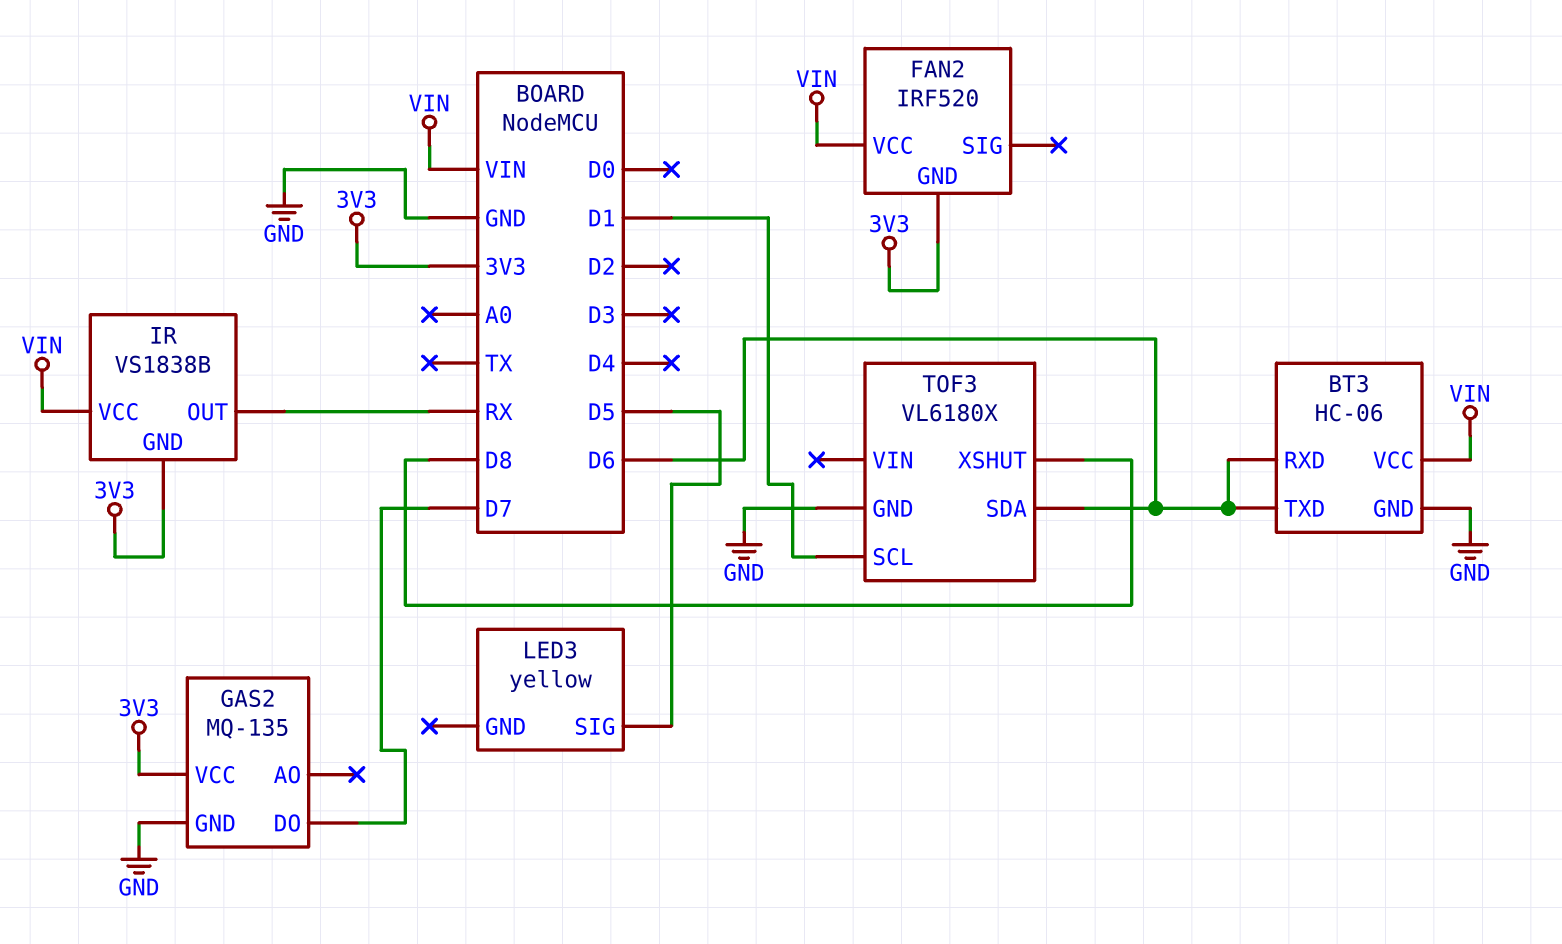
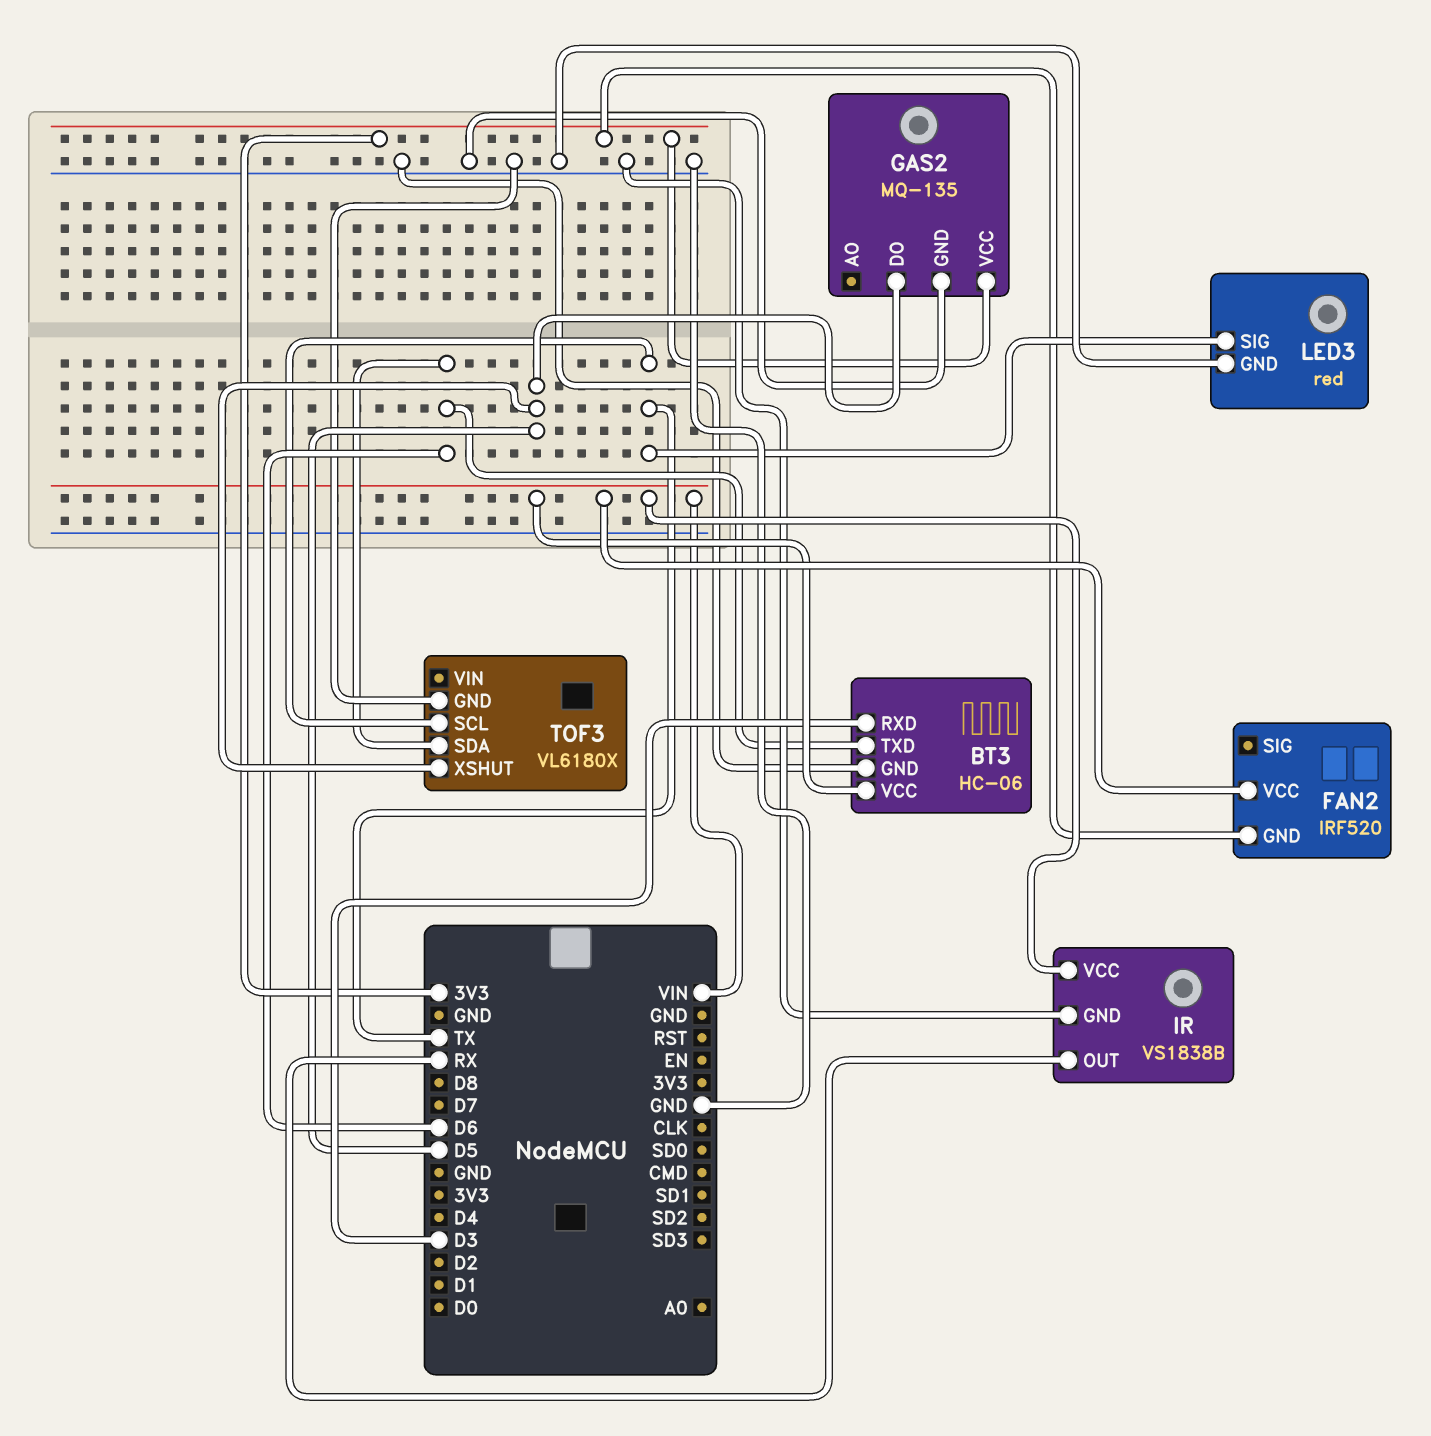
BT3 pin RXD: D6 -> D3
GAS2 pin DO: D7 -> D5
IR pin GND: 3V3 -> GND
LED3: yellow -> red
LED3 pin GND: none -> GND
LED3 pin SIG: D5 -> TX
TOF3 pin SCL: D1 -> TX
TOF3 pin XSHUT: D8 -> D5

